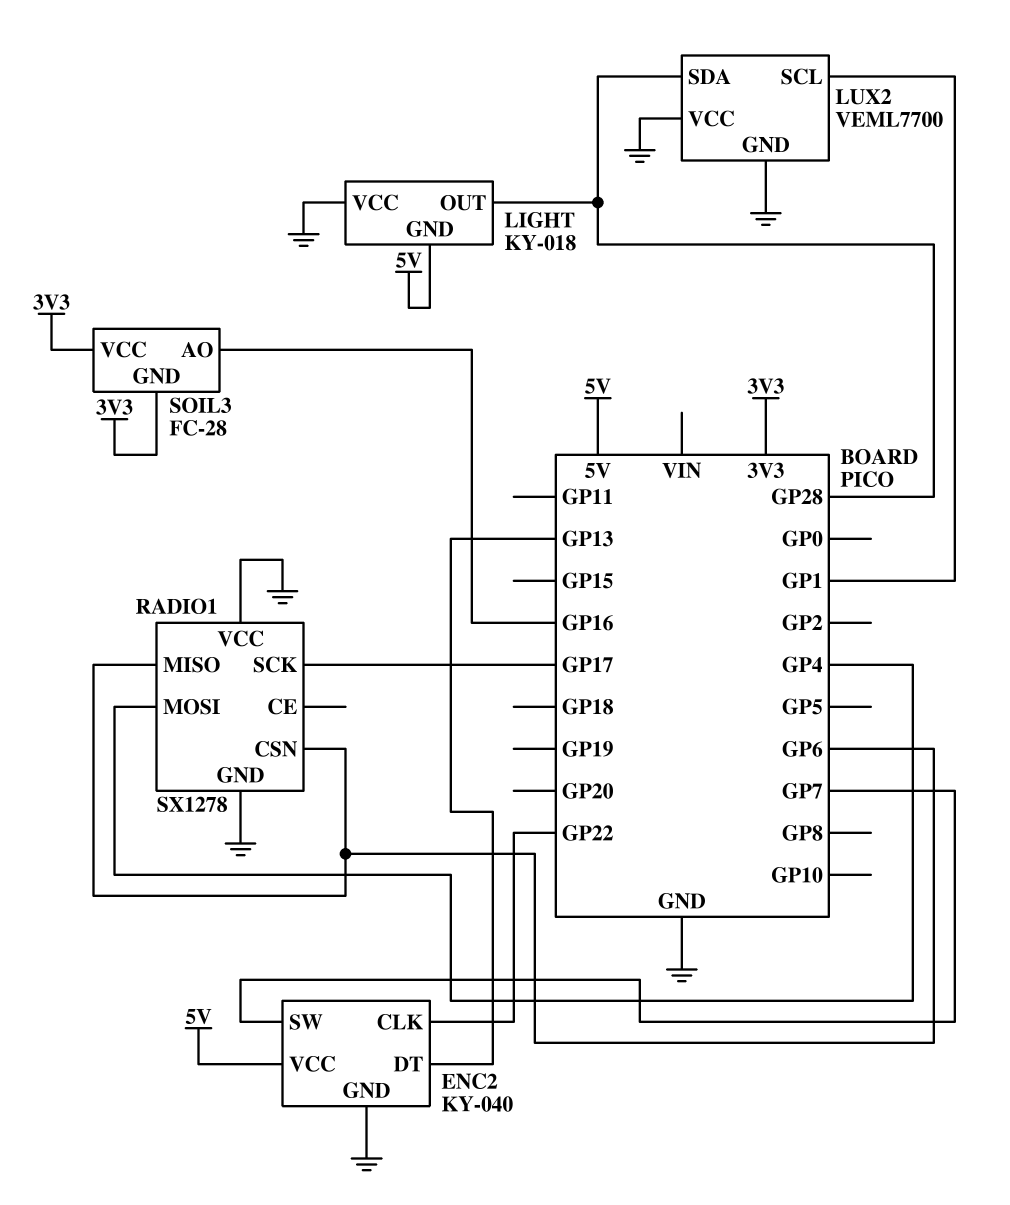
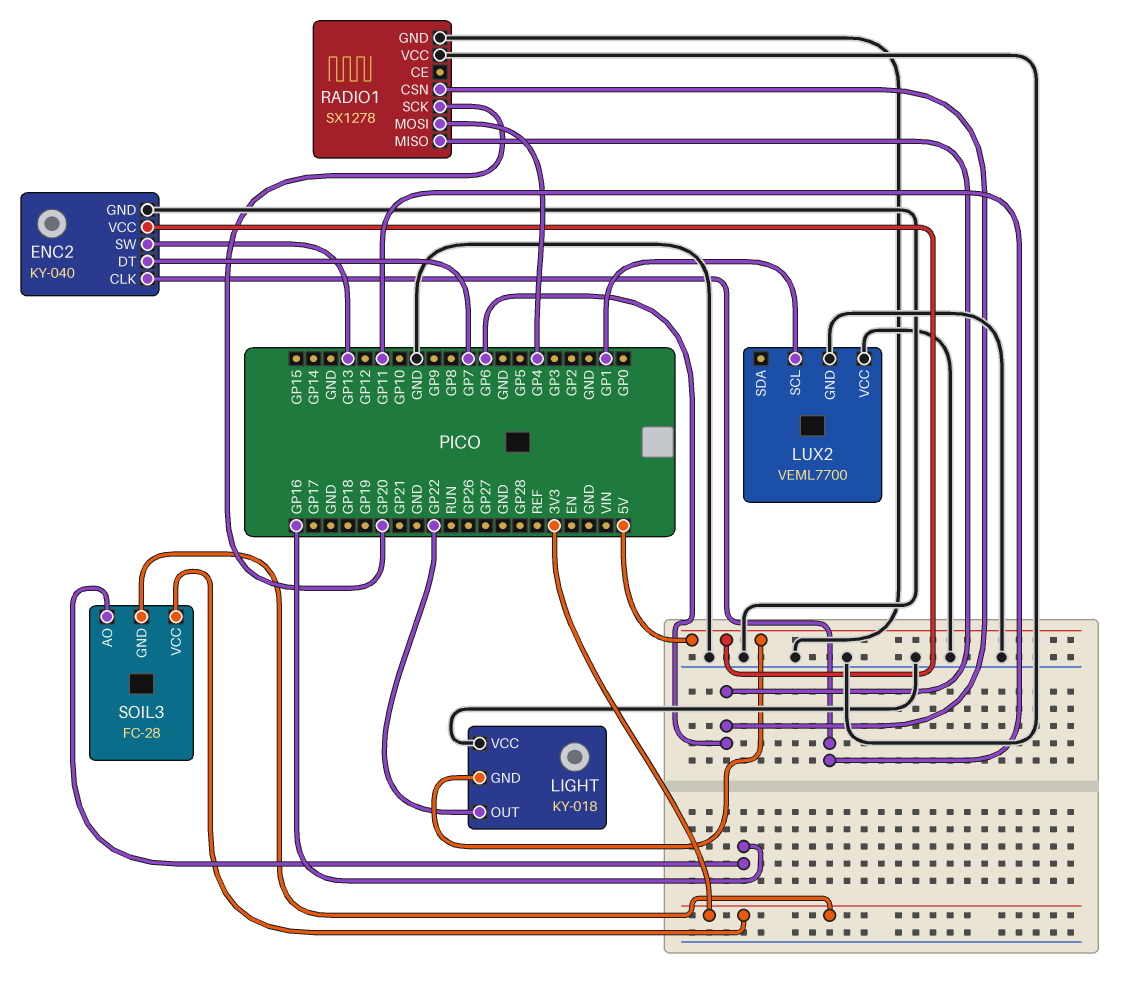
ENC2 pin CLK: GP22 -> GP11
ENC2 pin DT: GP13 -> GP7
ENC2 pin SW: GP7 -> GP13
LIGHT pin OUT: GP28 -> GP22
LUX2 pin SDA: GP28 -> none
RADIO1 pin SCK: GP17 -> GP20

